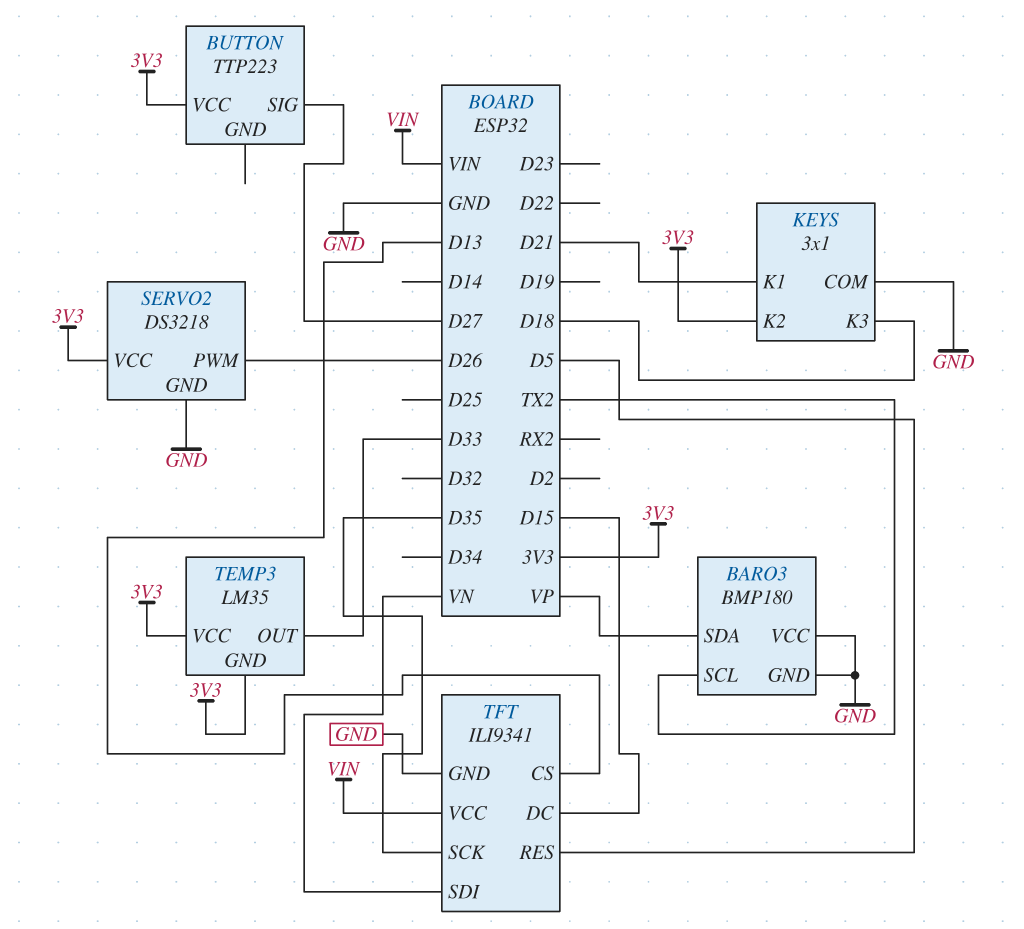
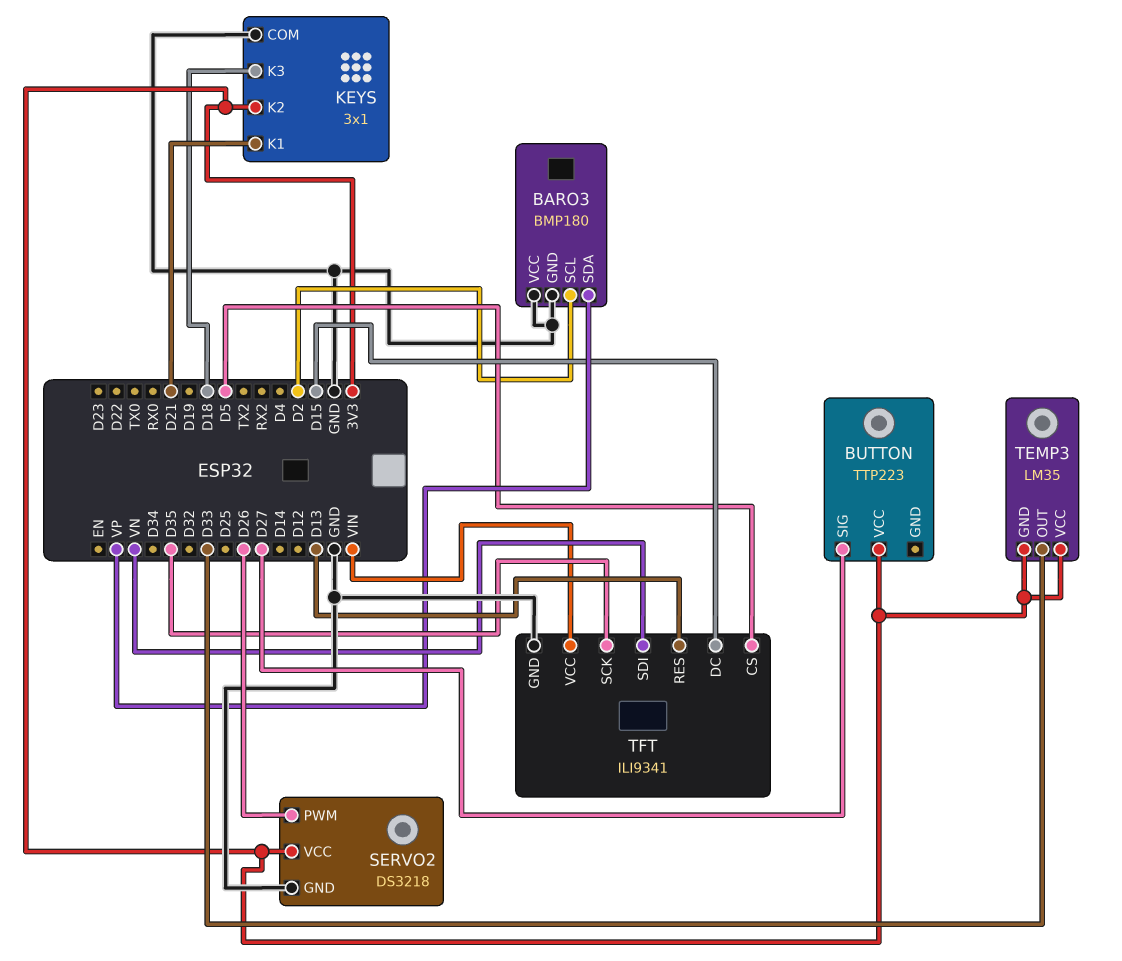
BARO3 pin SCL: TX2 -> D2
TFT pin CS: D13 -> D5
TFT pin RES: D5 -> D13

